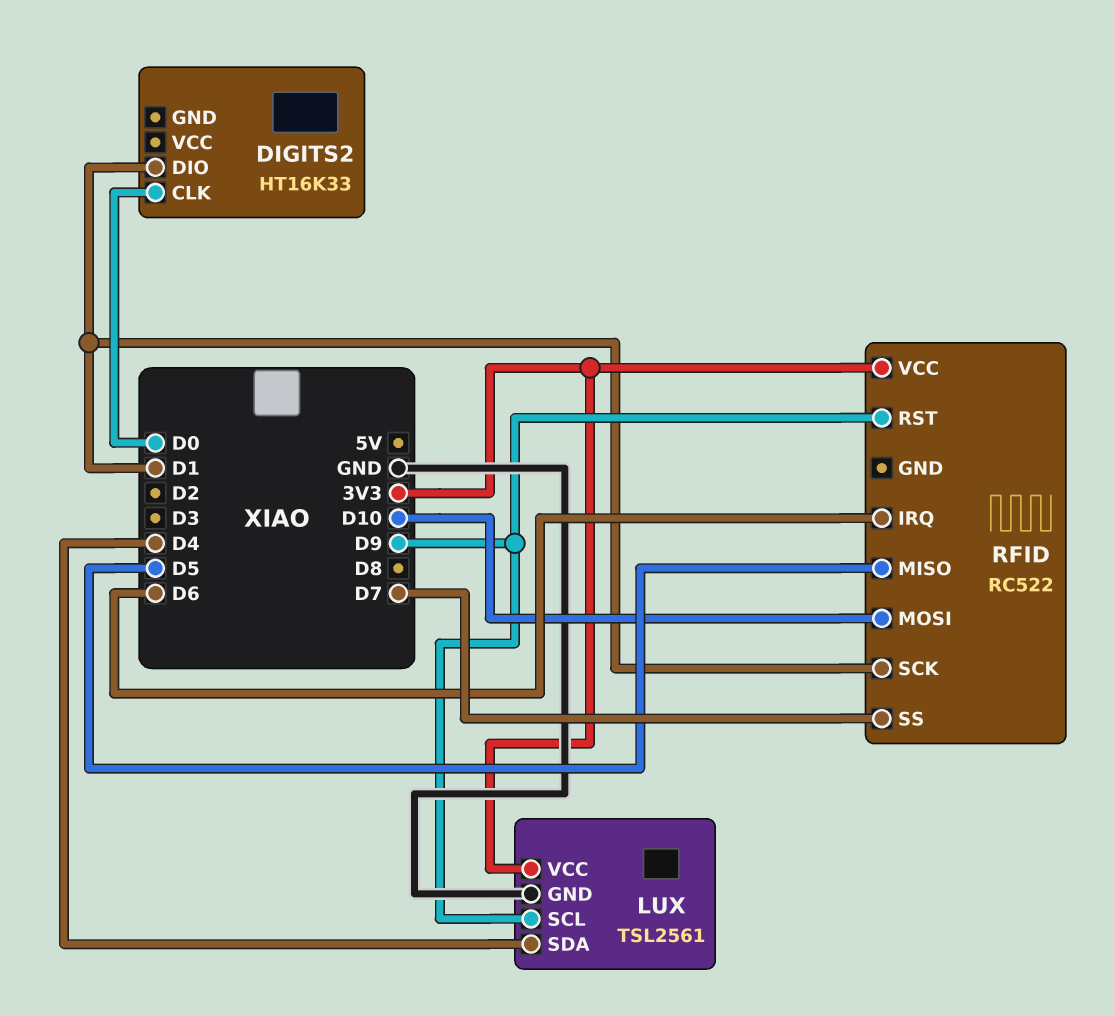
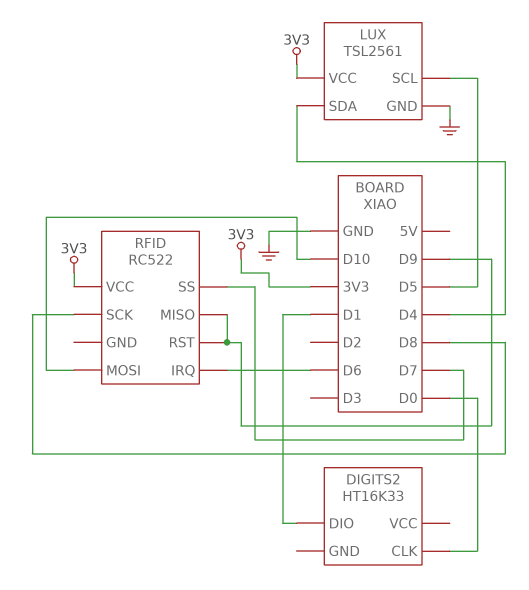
LUX pin SCL: D9 -> D5
RFID pin MISO: D5 -> D9
RFID pin SCK: D1 -> D8

